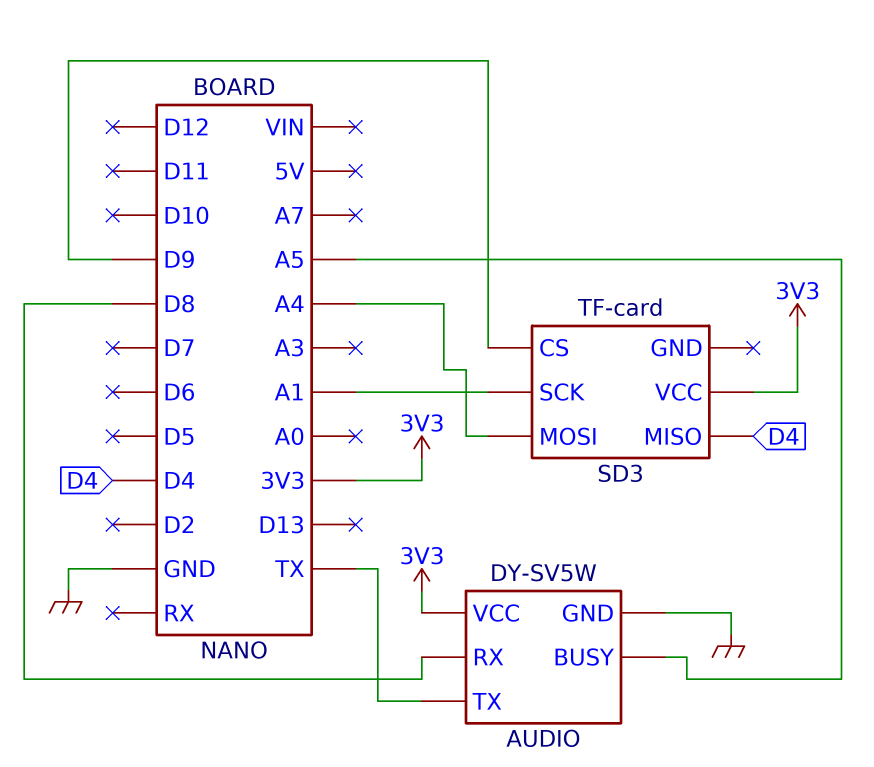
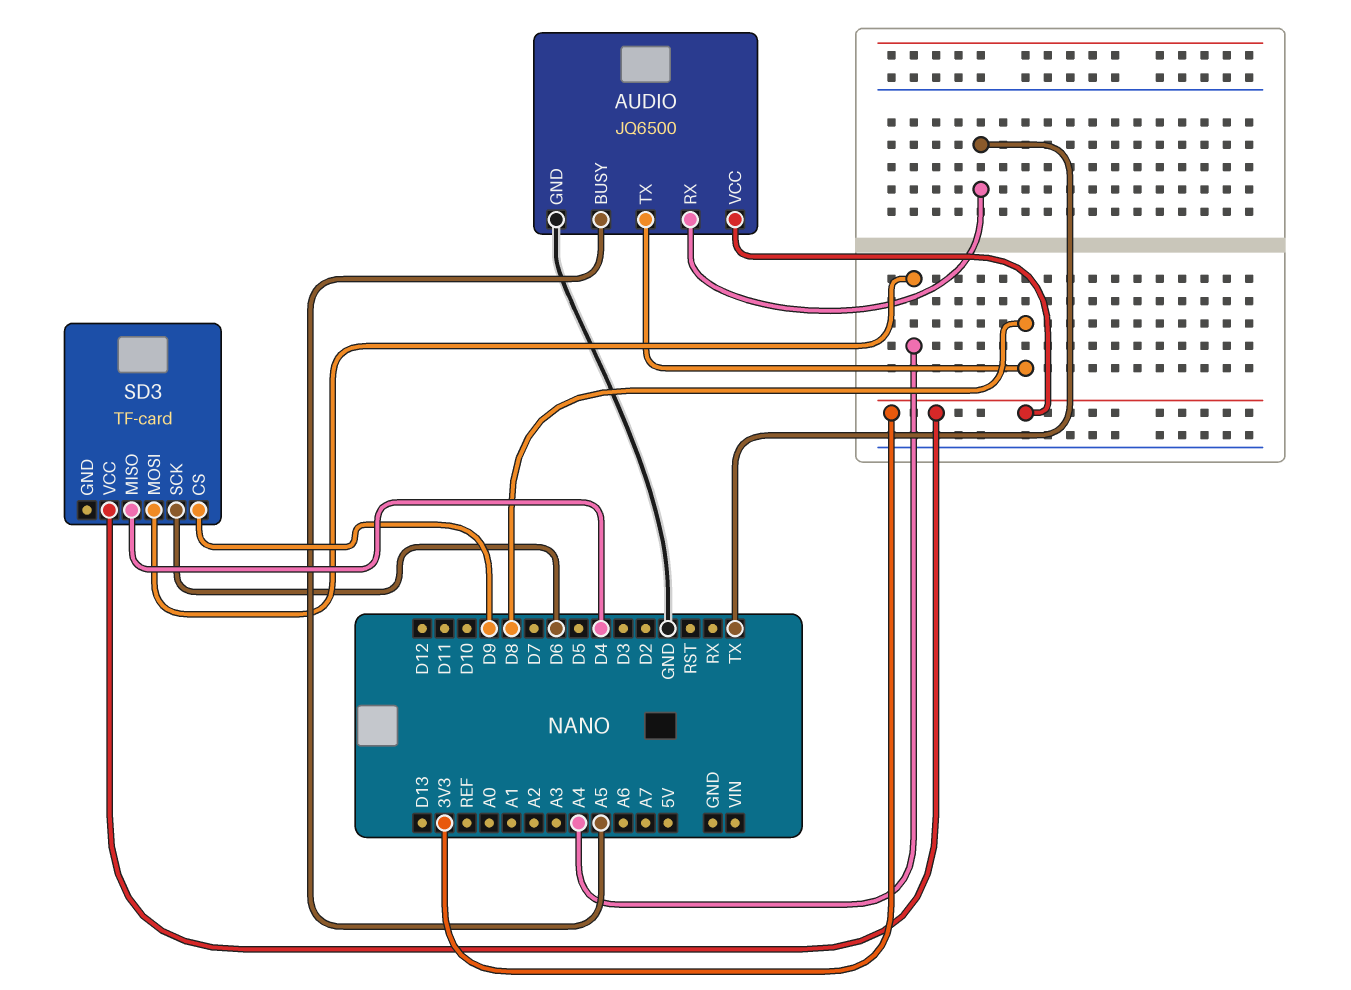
AUDIO: DY-SV5W -> JQ6500
AUDIO pin RX: D8 -> TX
AUDIO pin TX: TX -> D8
SD3 pin SCK: A1 -> D6

